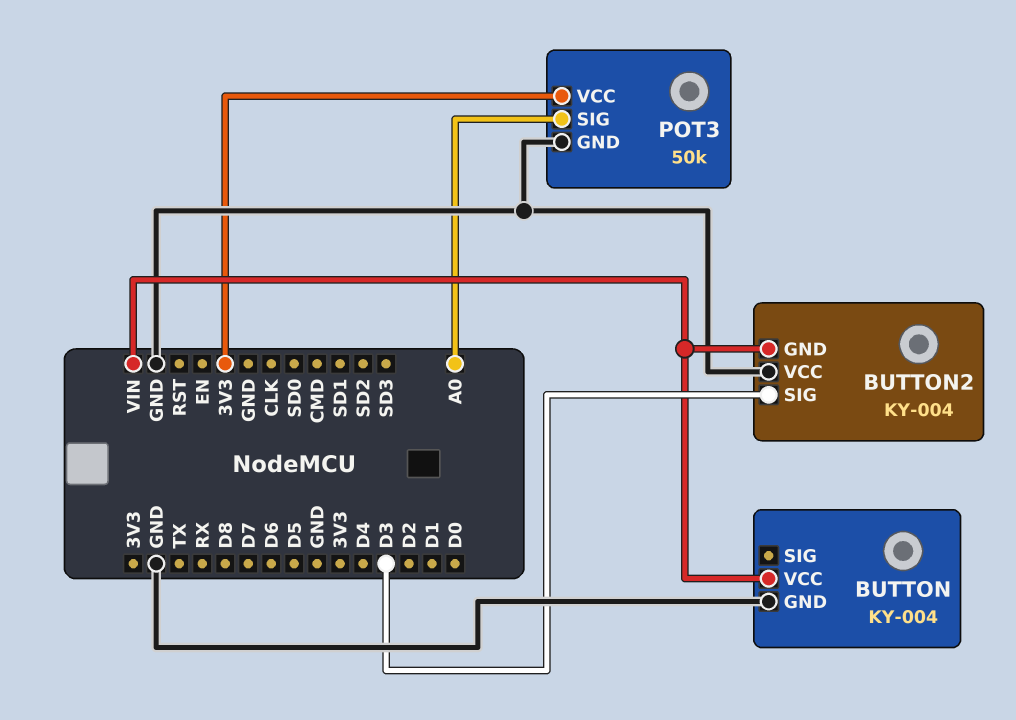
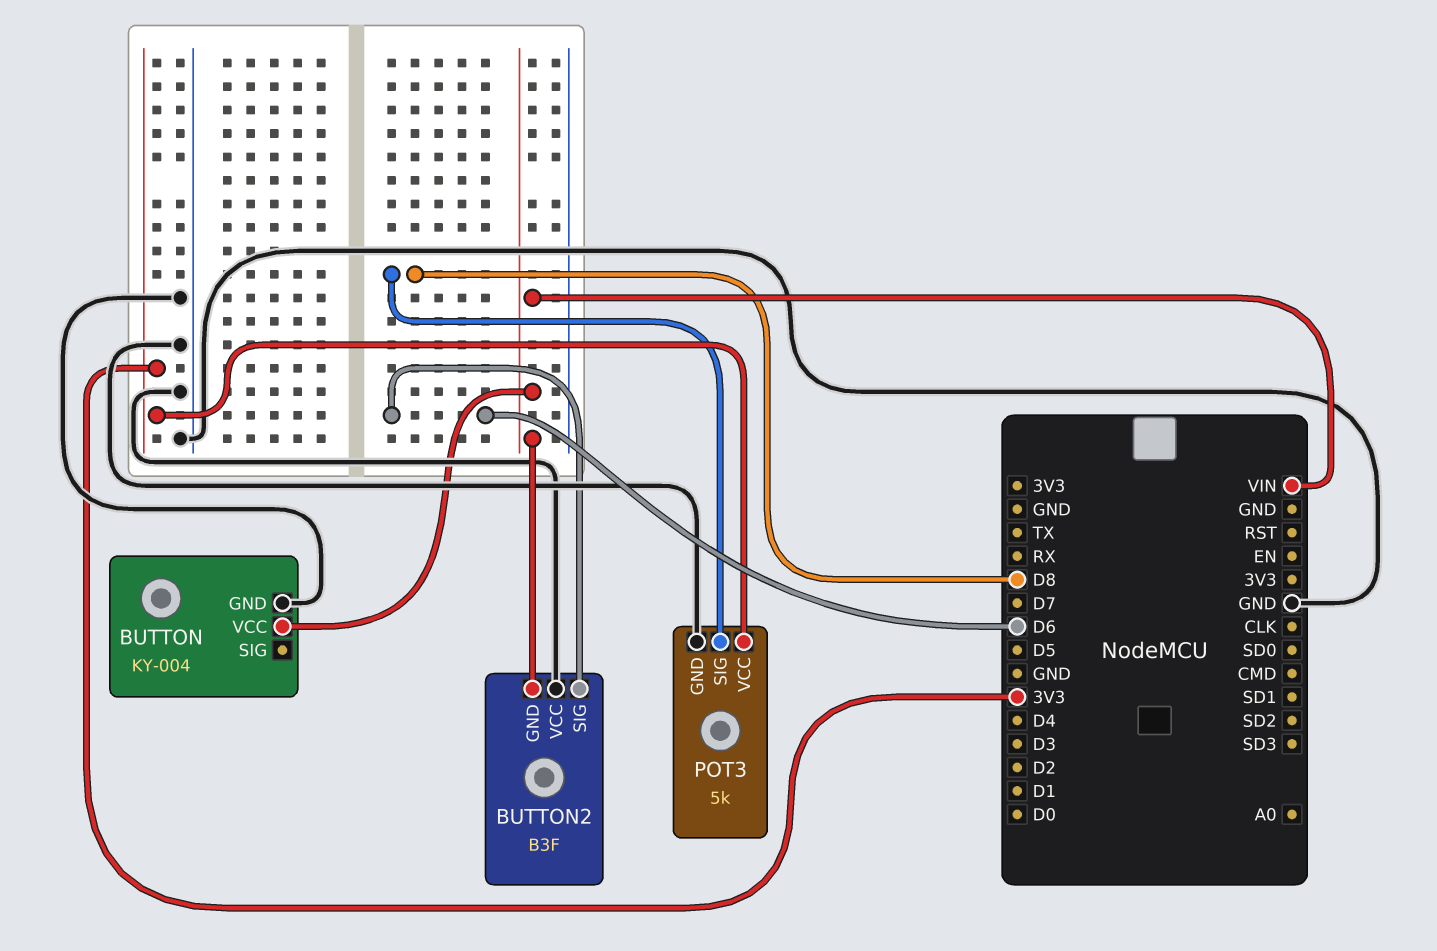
BUTTON2: KY-004 -> B3F
BUTTON2 pin SIG: D3 -> D6
POT3: 50k -> 5k
POT3 pin SIG: A0 -> D8

